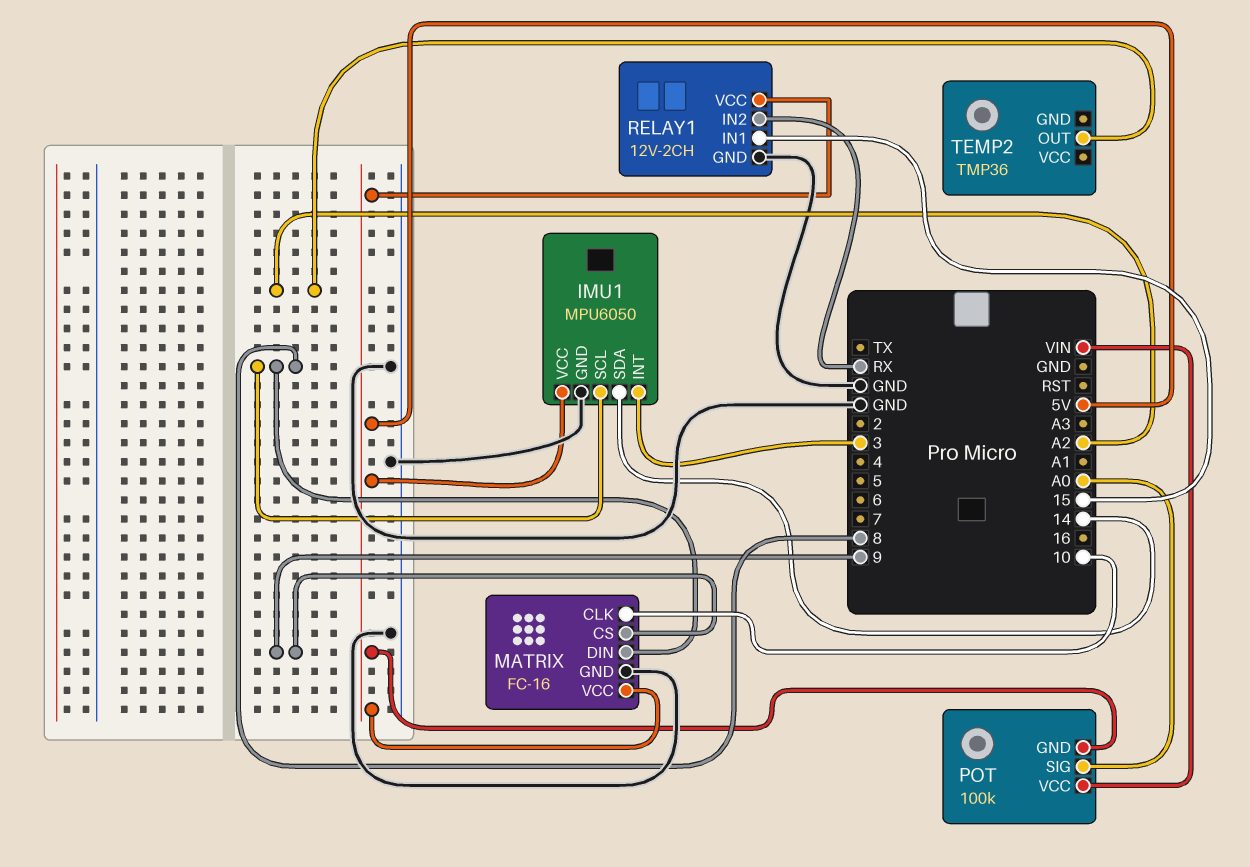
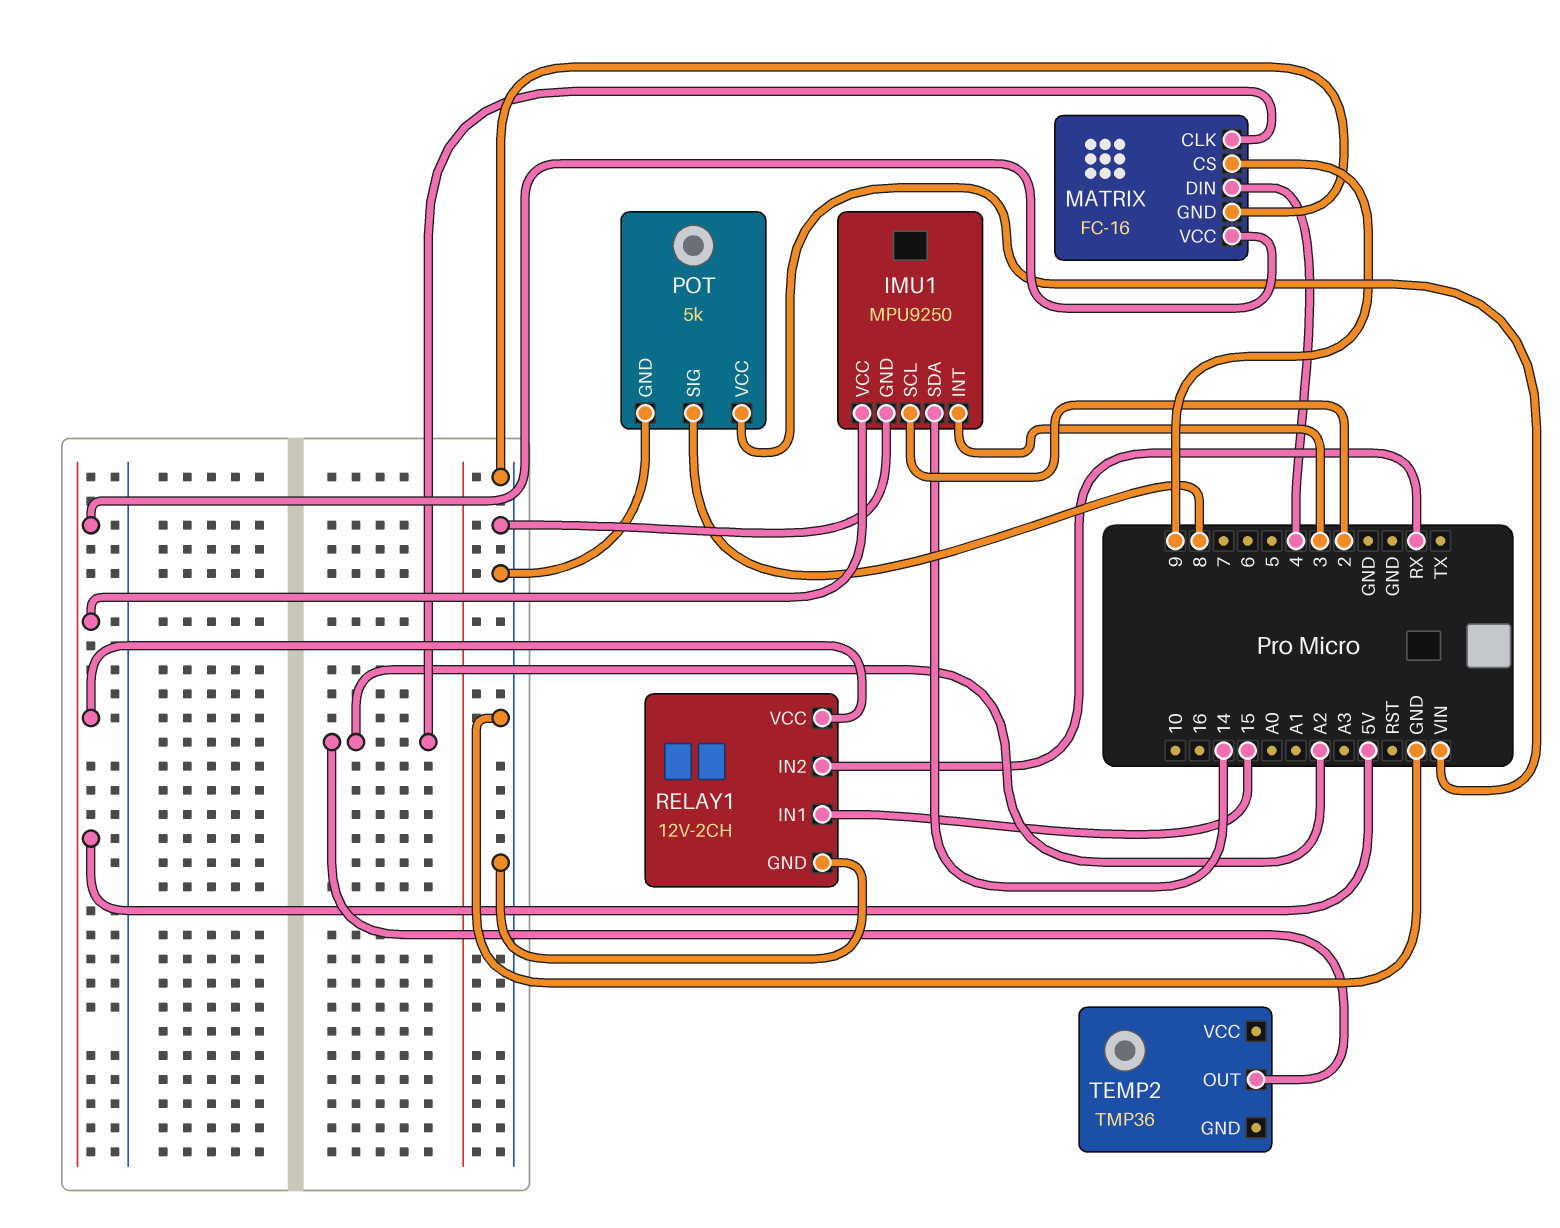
IMU1: MPU6050 -> MPU9250
IMU1 pin SCL: 8 -> 2
MATRIX pin CLK: 10 -> A2
MATRIX pin DIN: 8 -> 4
POT: 100k -> 5k
POT pin GND: 5V -> GND
POT pin SIG: A0 -> 8

